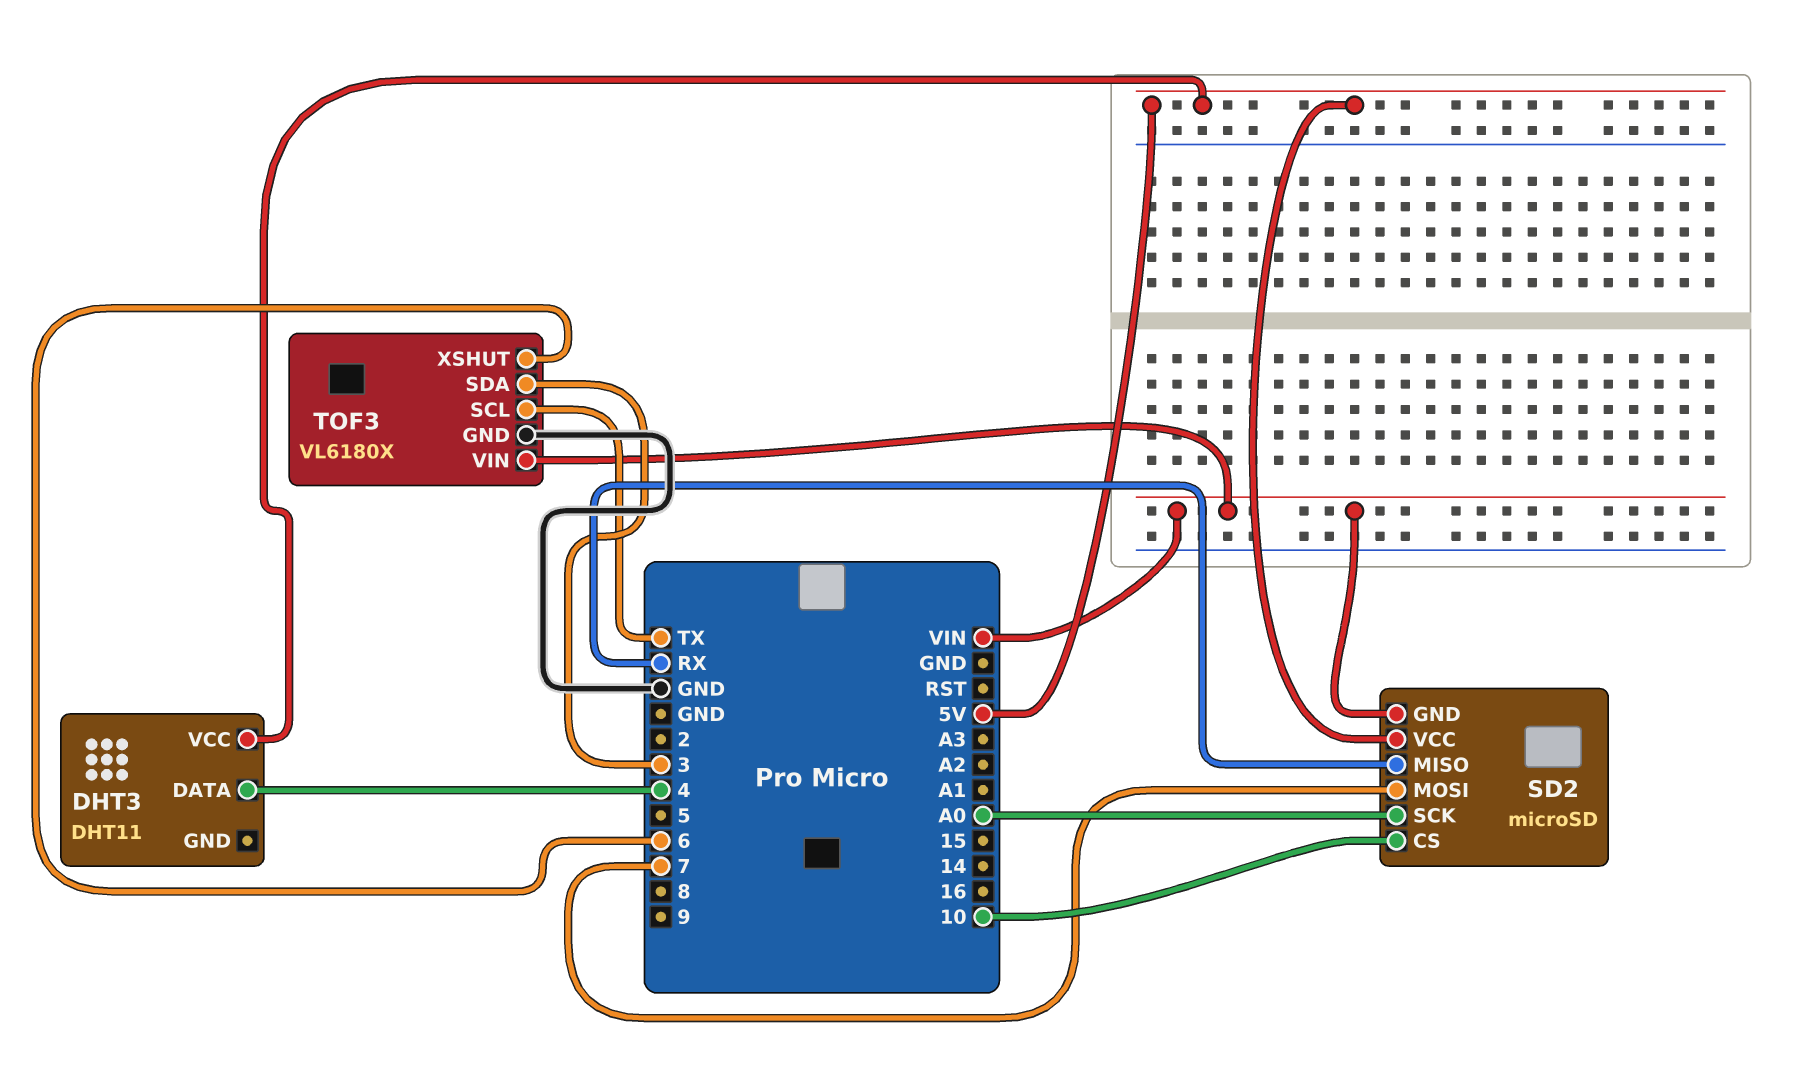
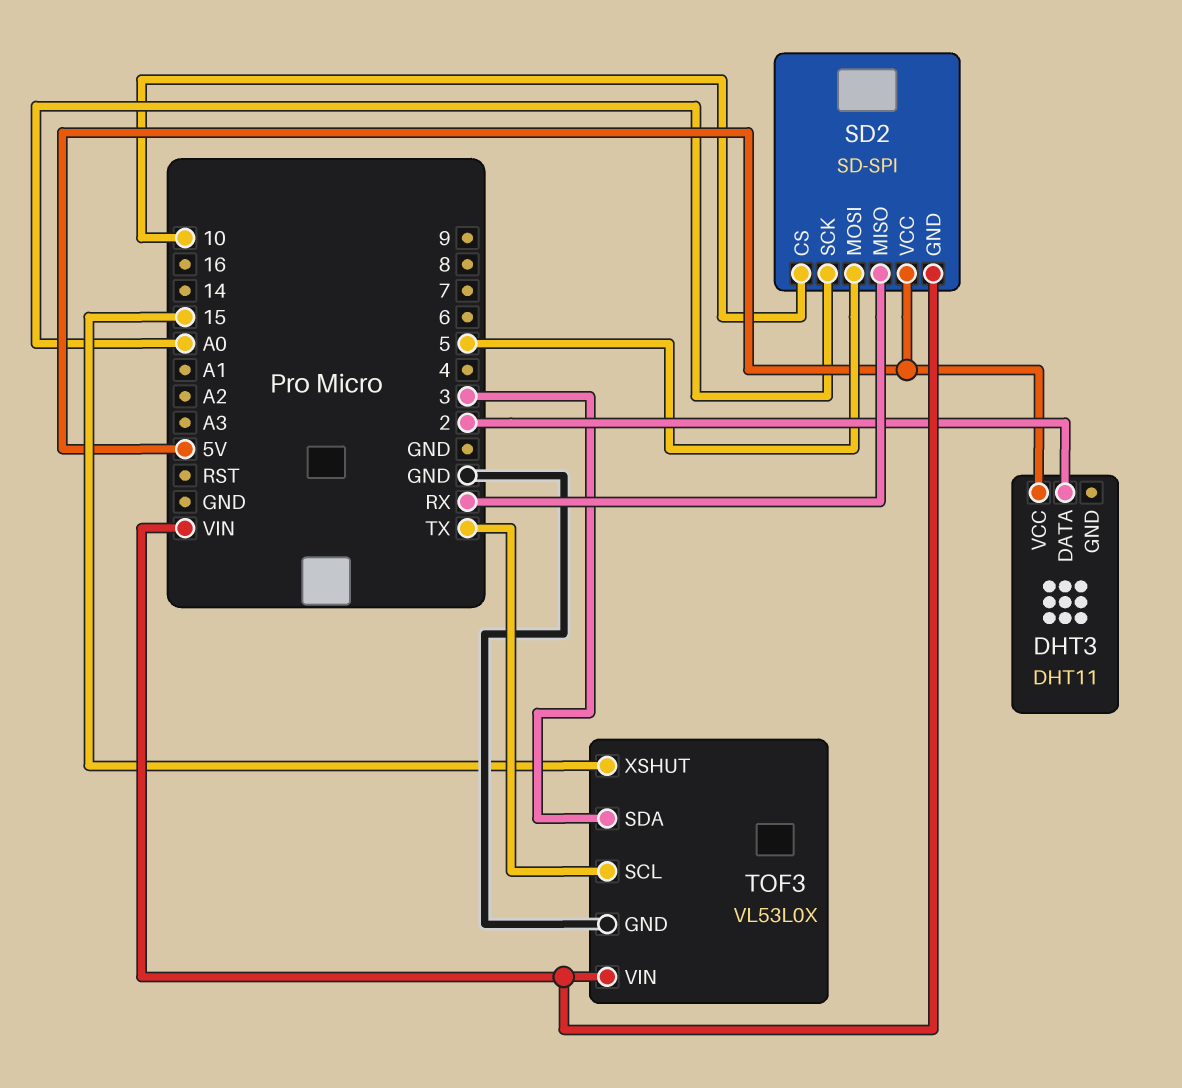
DHT3 pin DATA: 4 -> 2
SD2: microSD -> SD-SPI
SD2 pin MOSI: 7 -> 5
TOF3: VL6180X -> VL53L0X
TOF3 pin XSHUT: 6 -> 15

